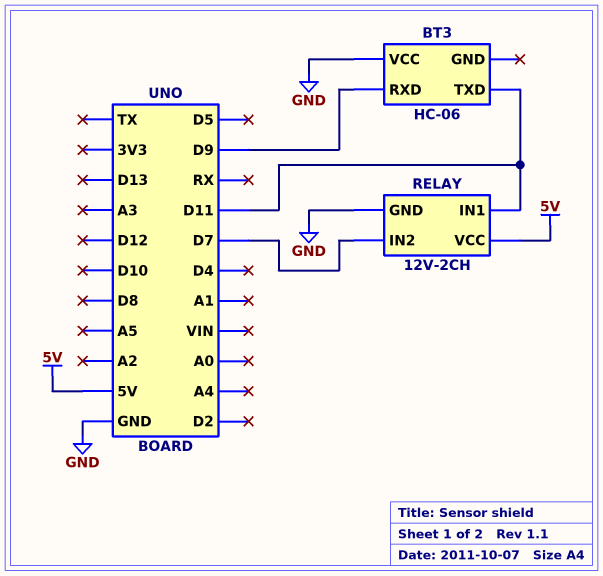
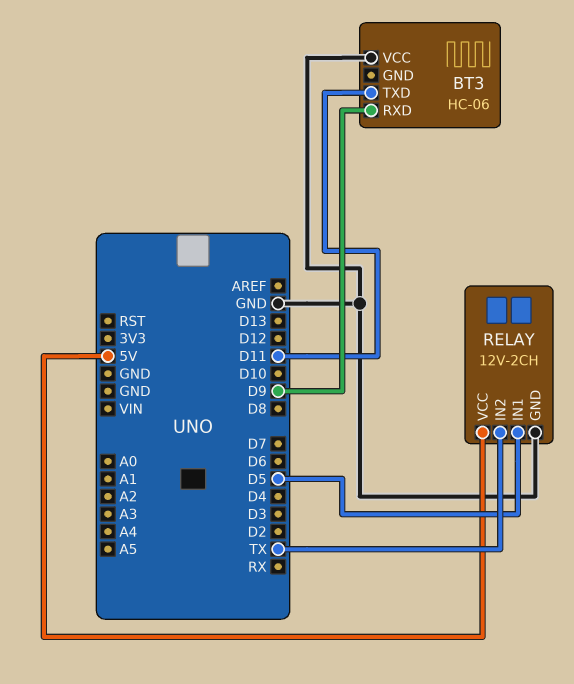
RELAY pin IN1: D11 -> D5
RELAY pin IN2: D7 -> TX

